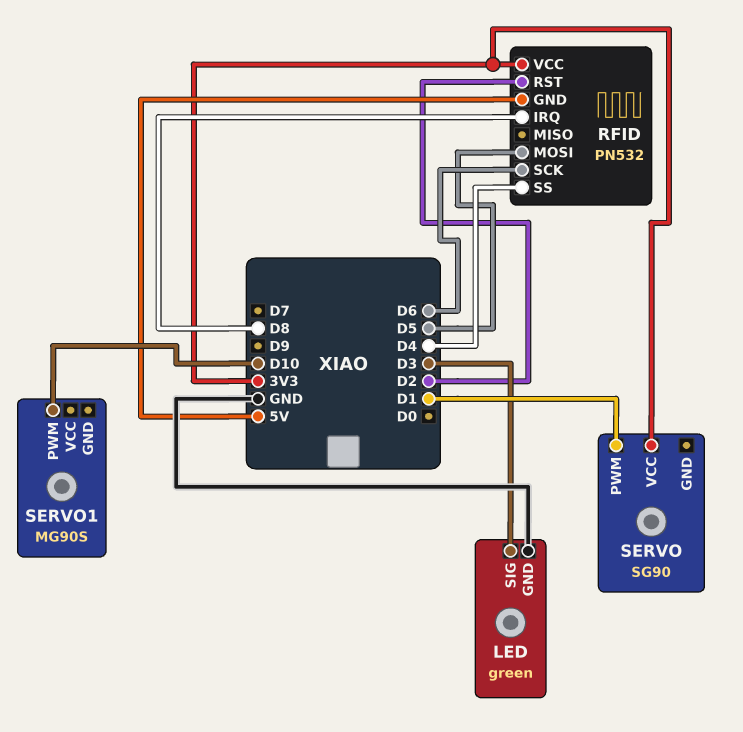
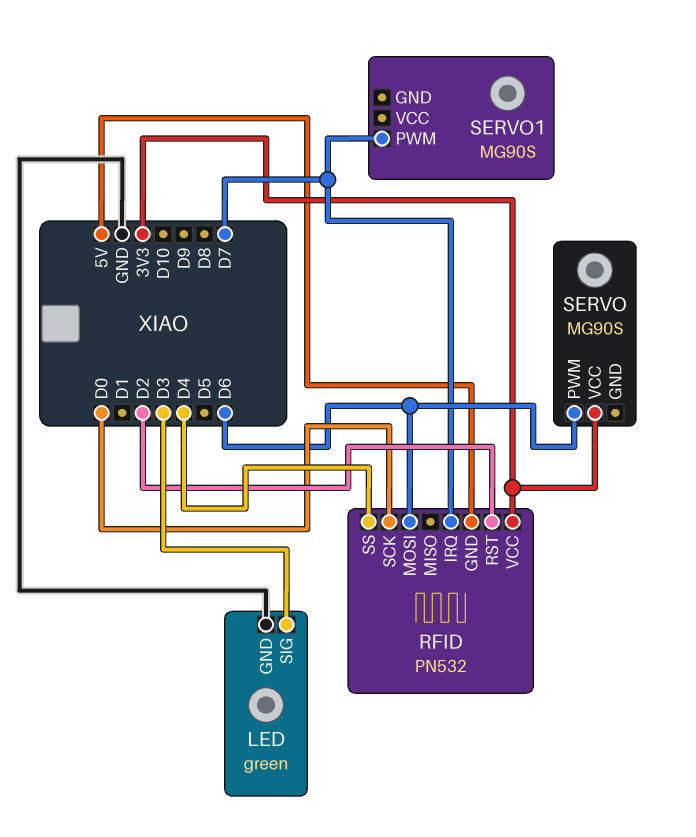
RFID pin IRQ: D8 -> D7
RFID pin MOSI: D5 -> D6
RFID pin SCK: D6 -> D0
SERVO: SG90 -> MG90S
SERVO pin PWM: D1 -> D6
SERVO1 pin PWM: D10 -> D7

